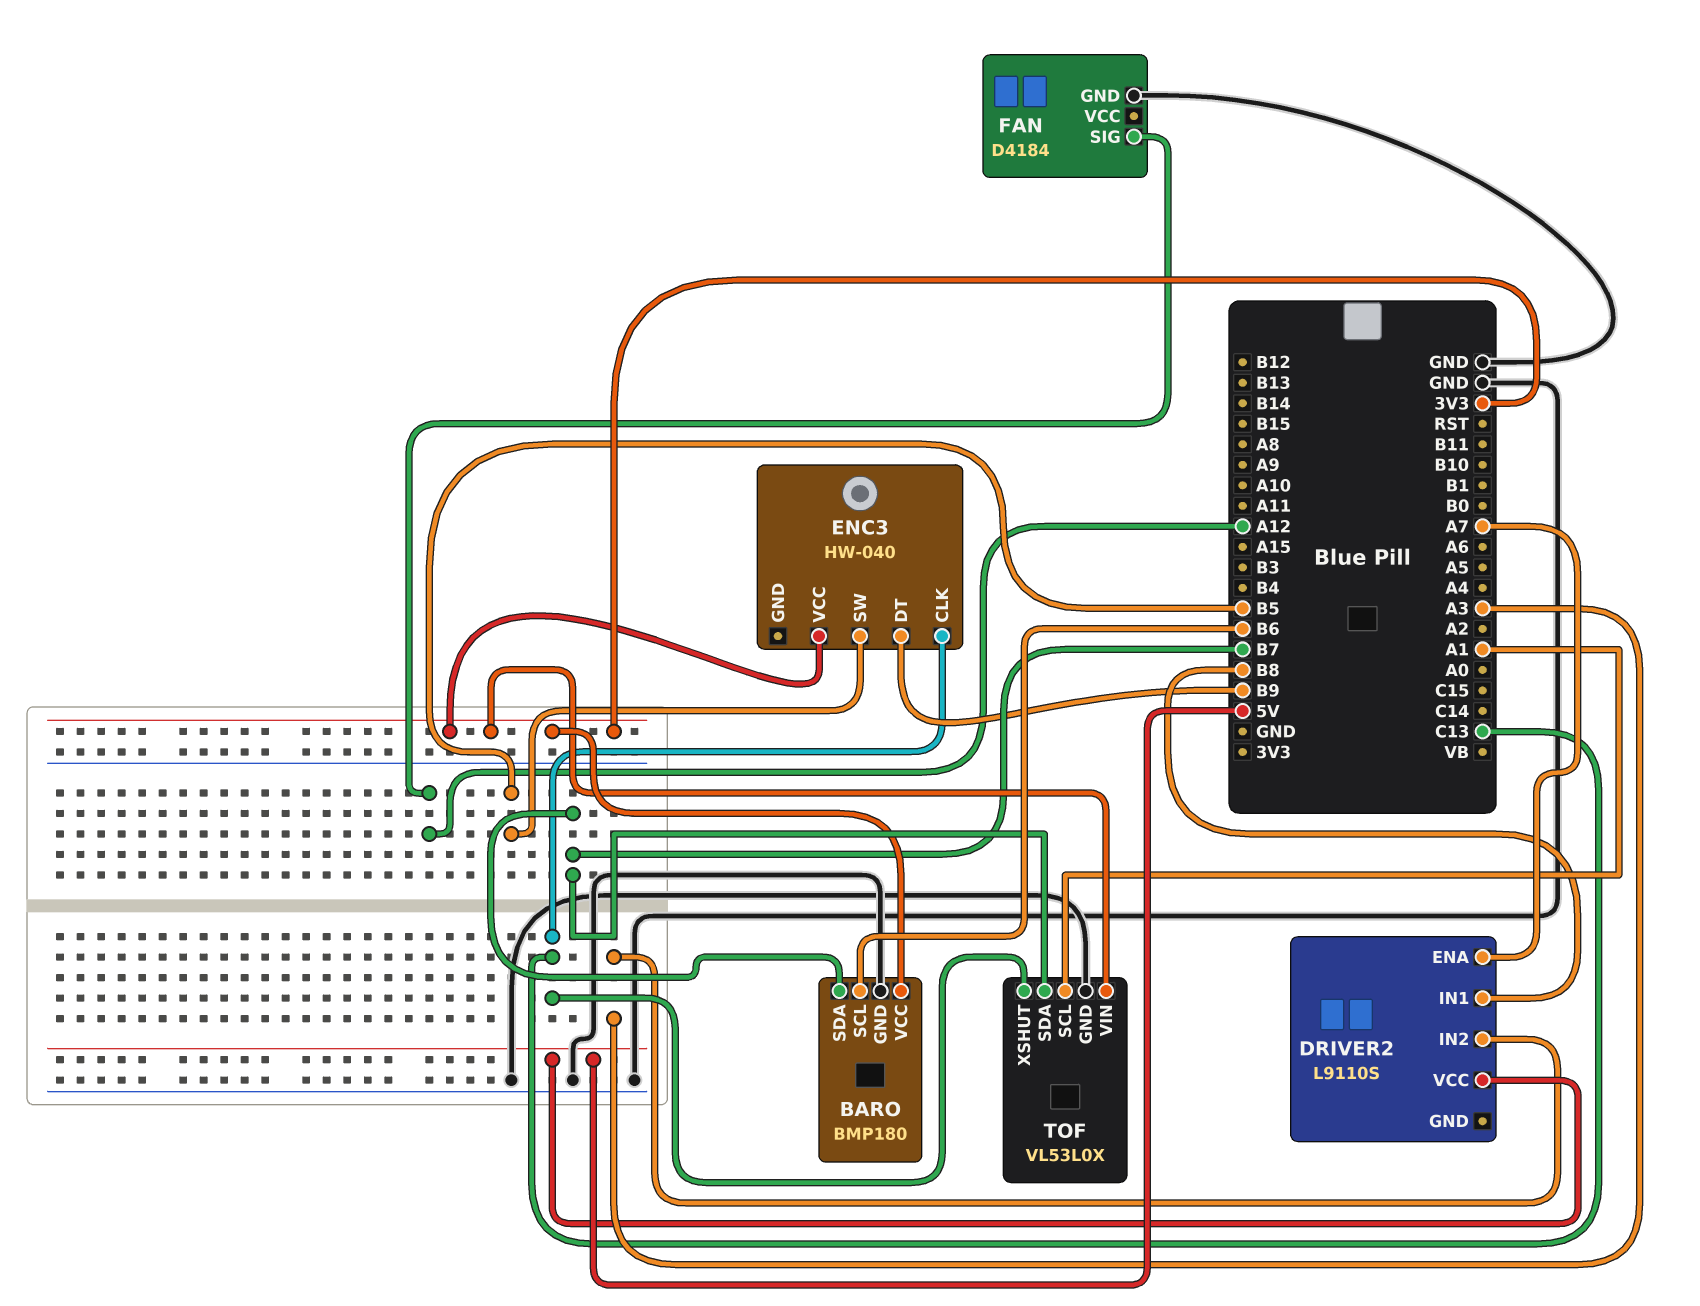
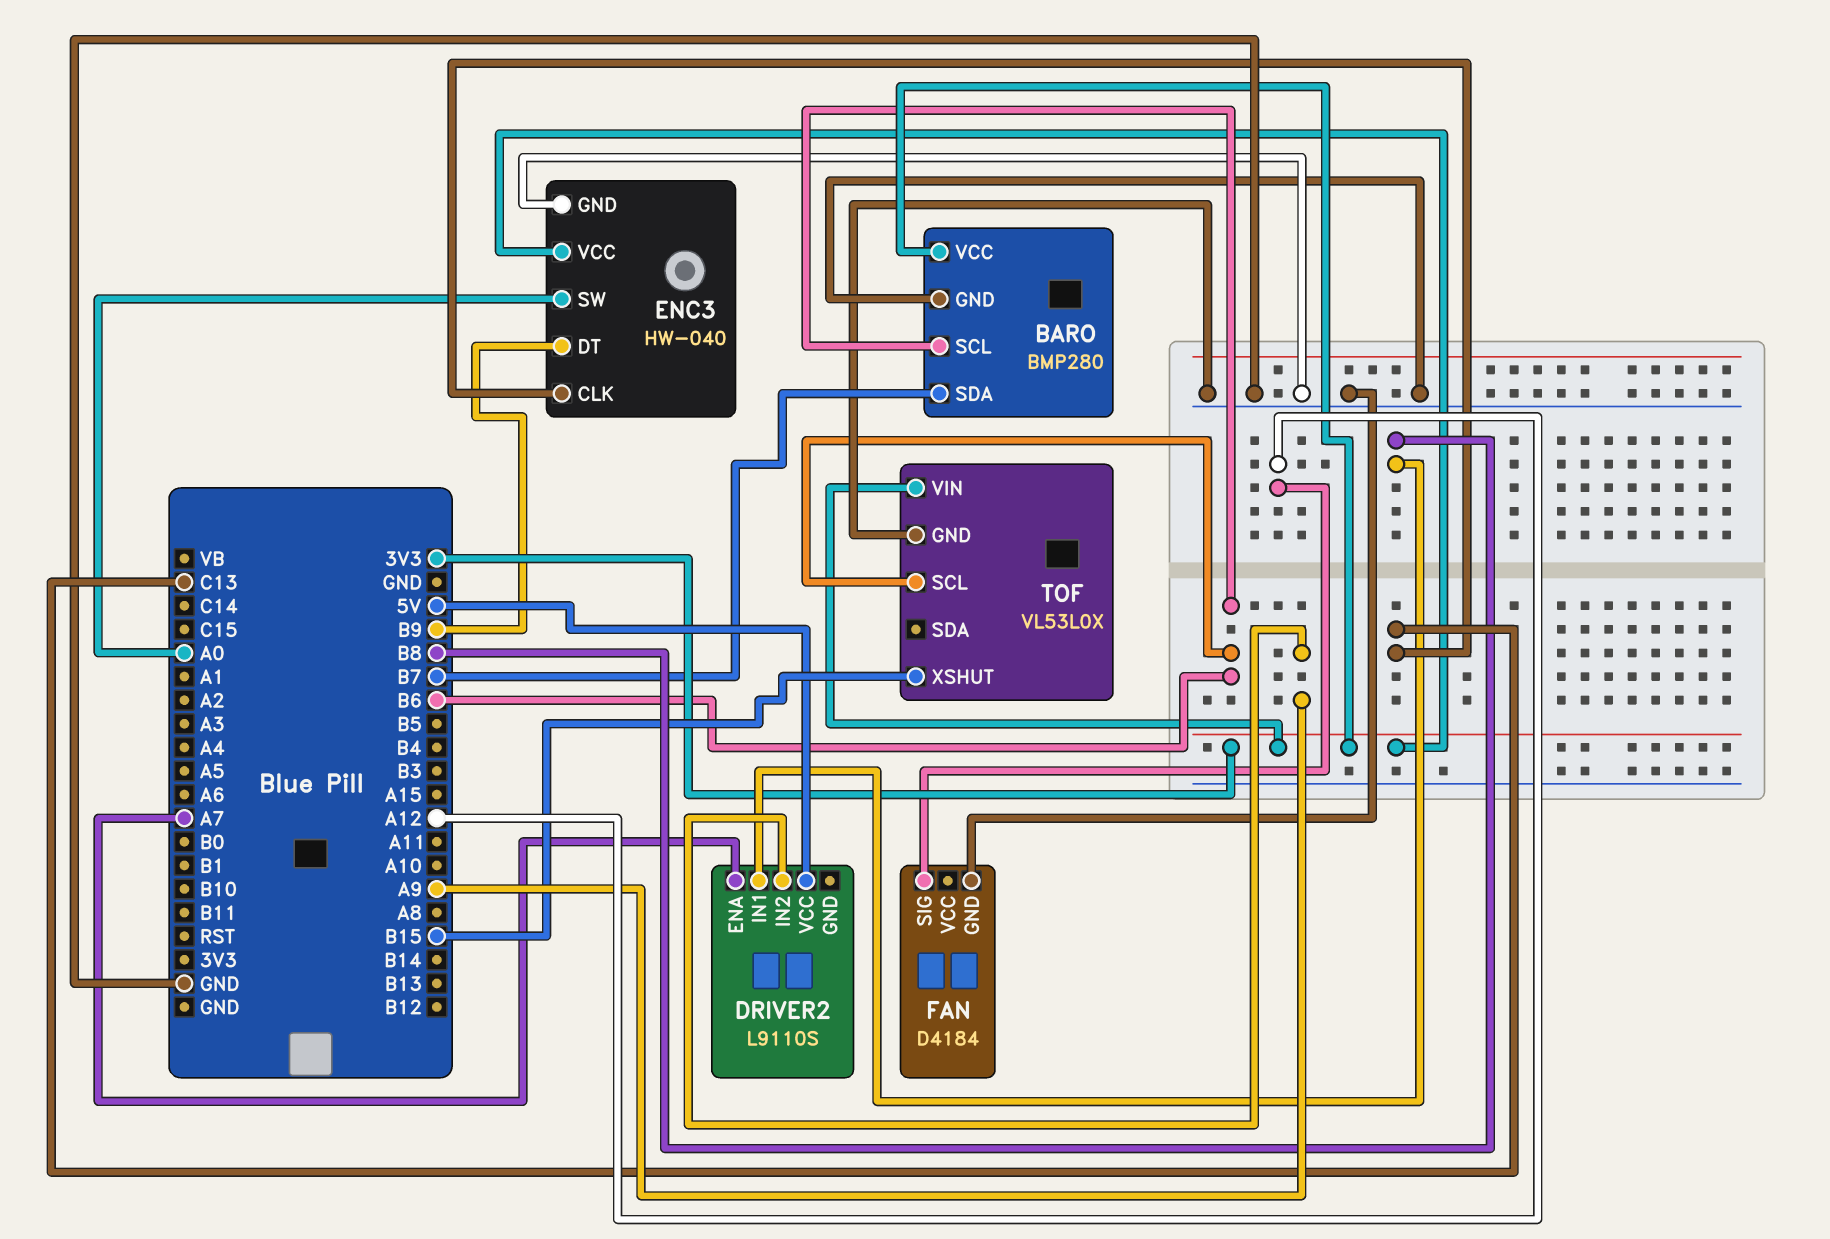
BARO: BMP180 -> BMP280
DRIVER2 pin IN2: A3 -> A9
ENC3 pin GND: none -> GND
ENC3 pin SW: B5 -> A0
TOF pin SCL: A1 -> B6
TOF pin SDA: B7 -> none
TOF pin XSHUT: C13 -> B15

